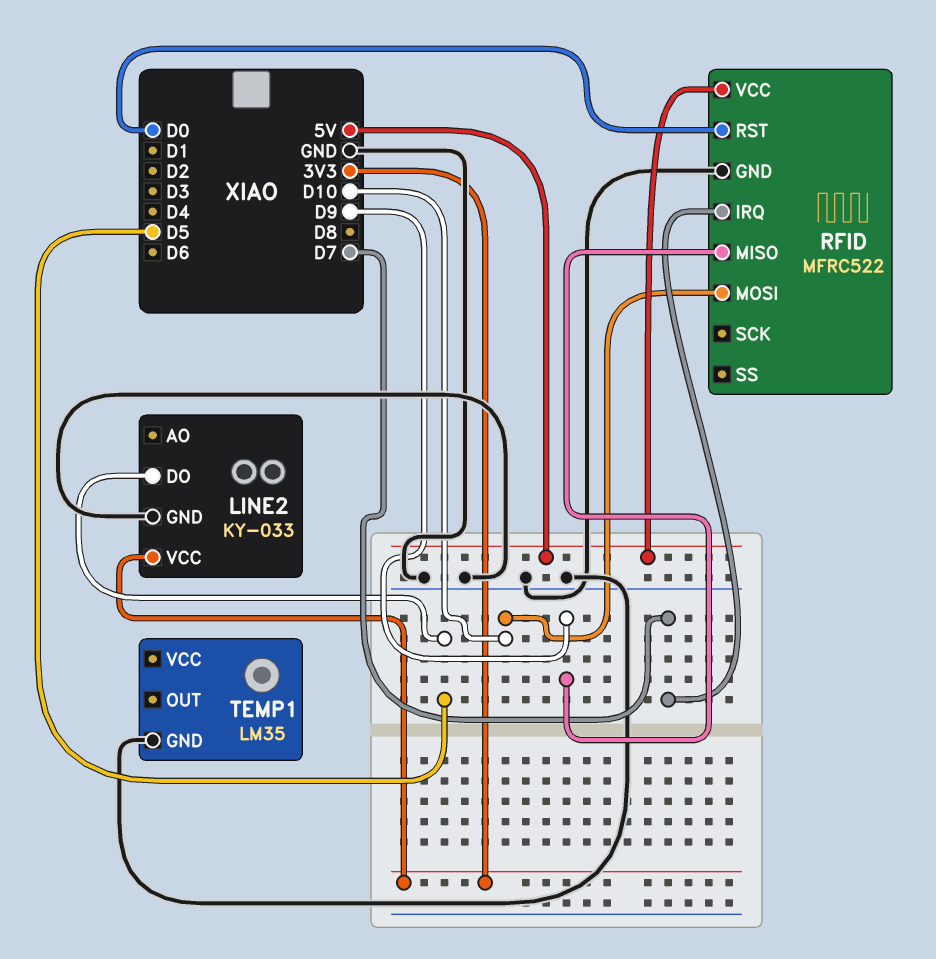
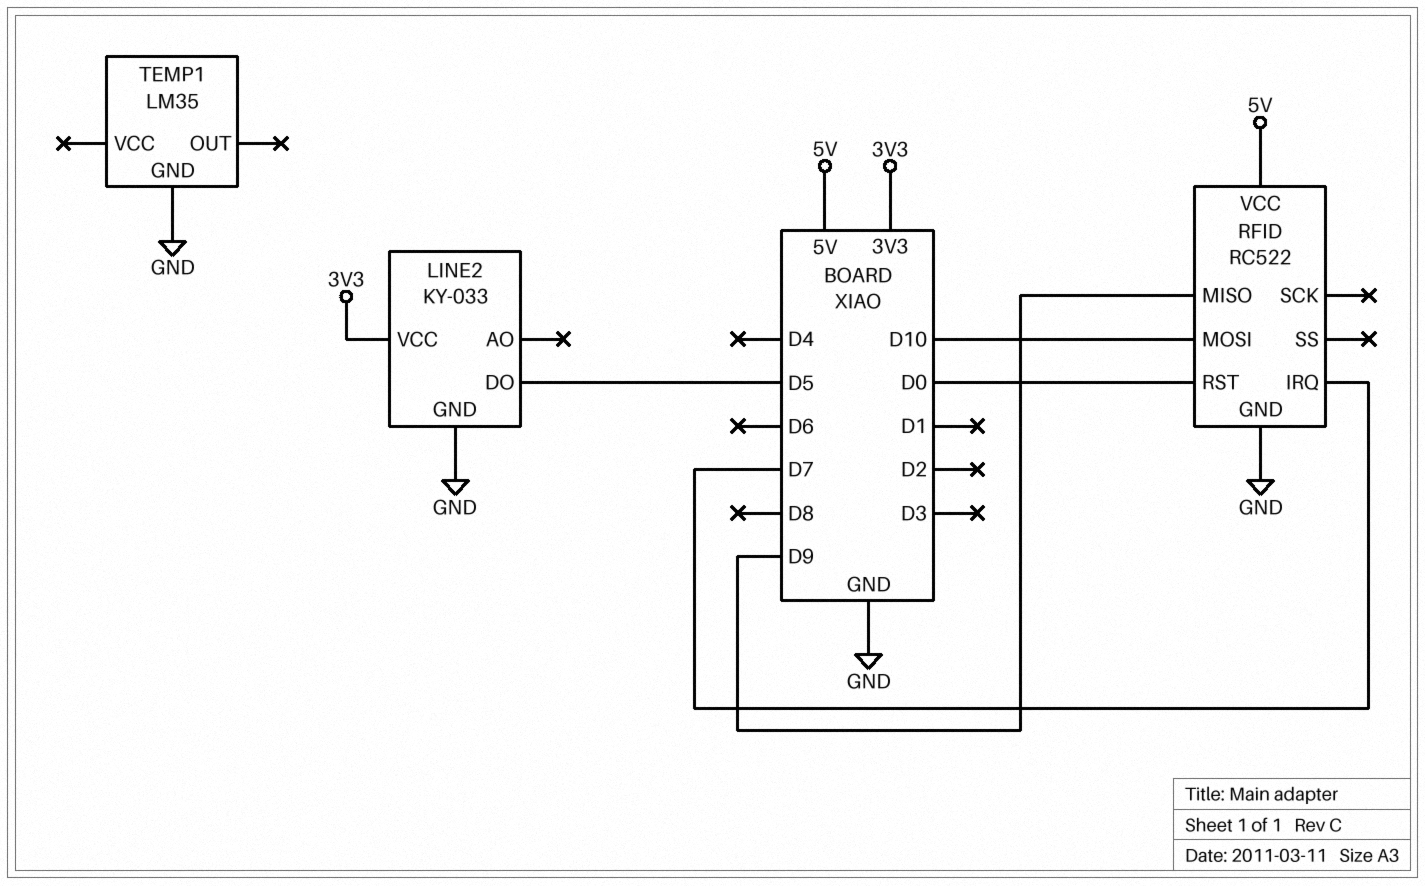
RFID: MFRC522 -> RC522

